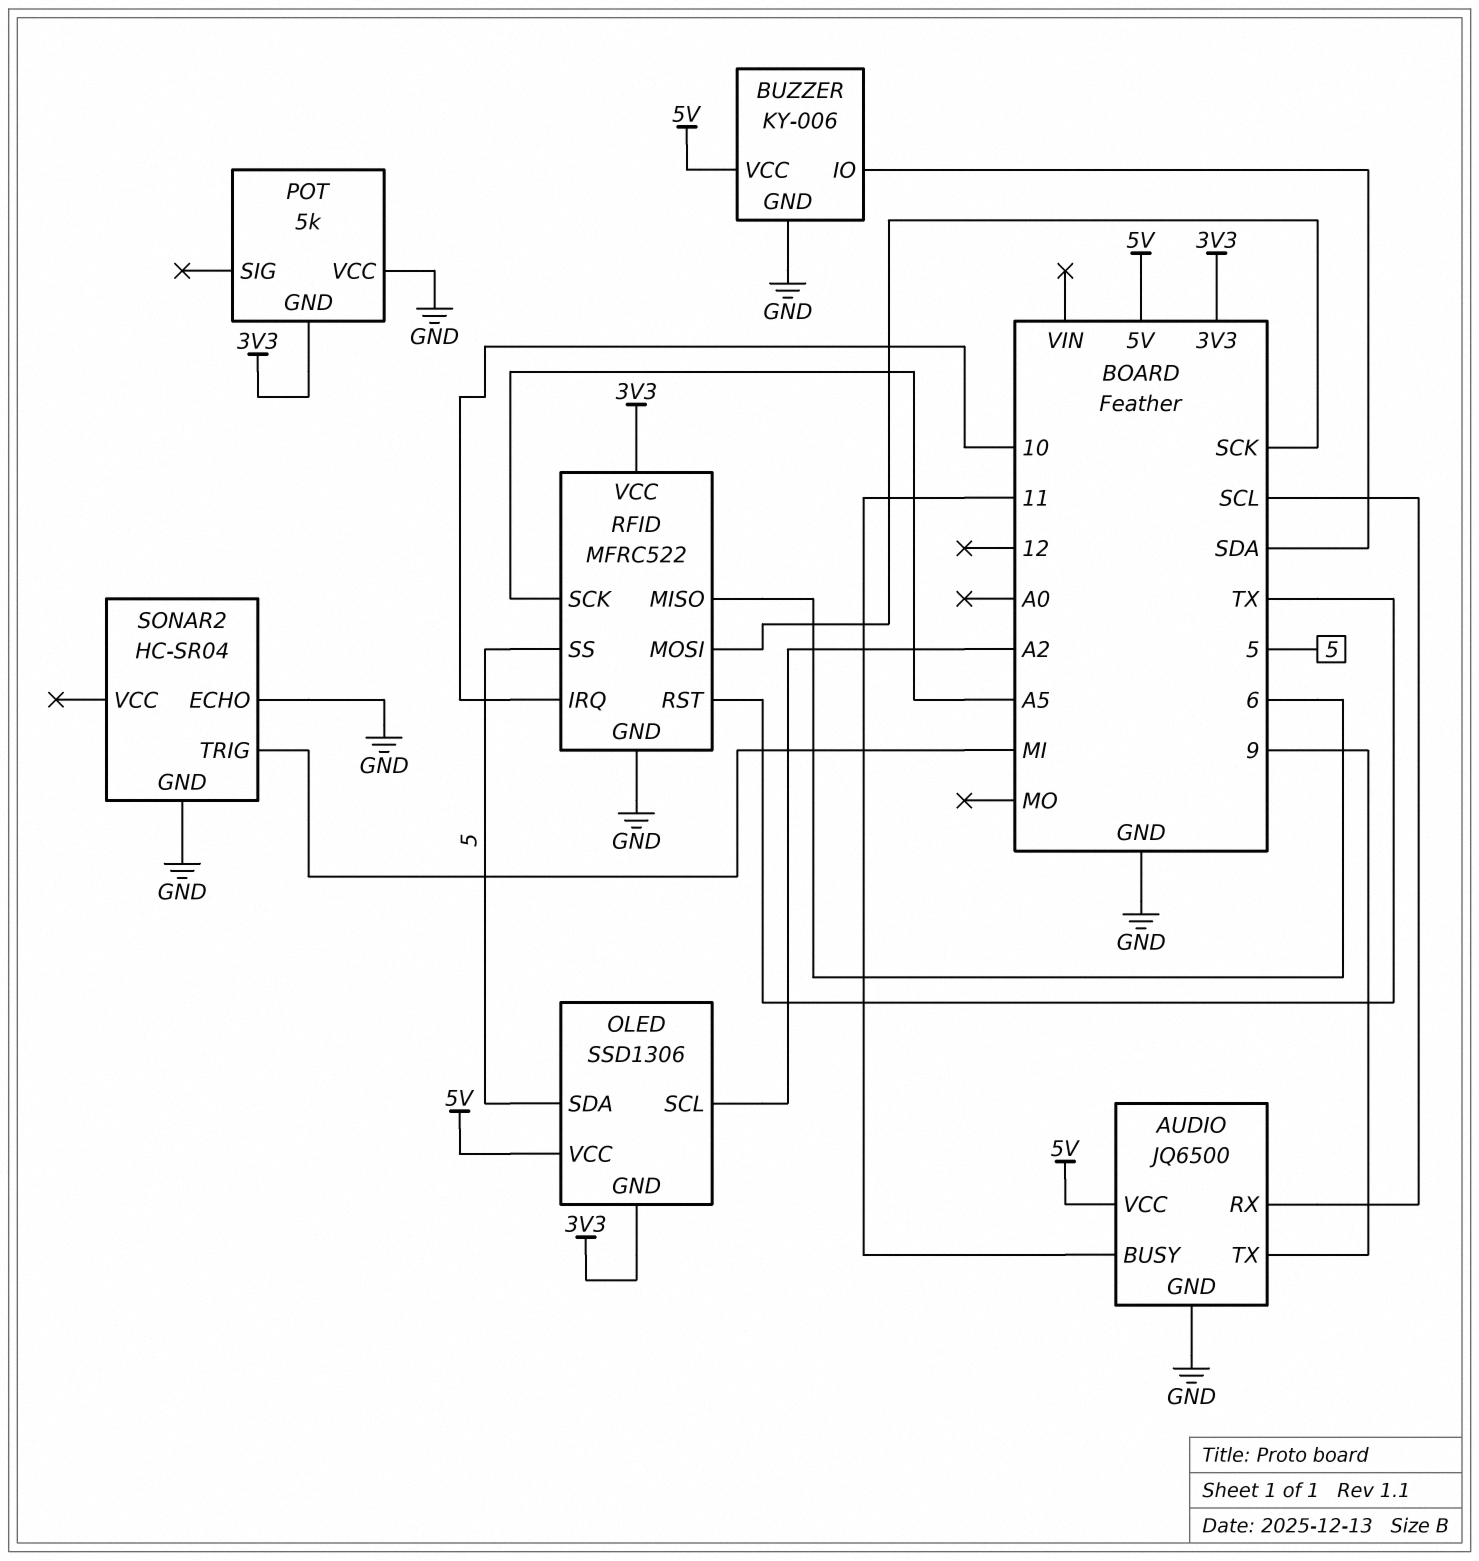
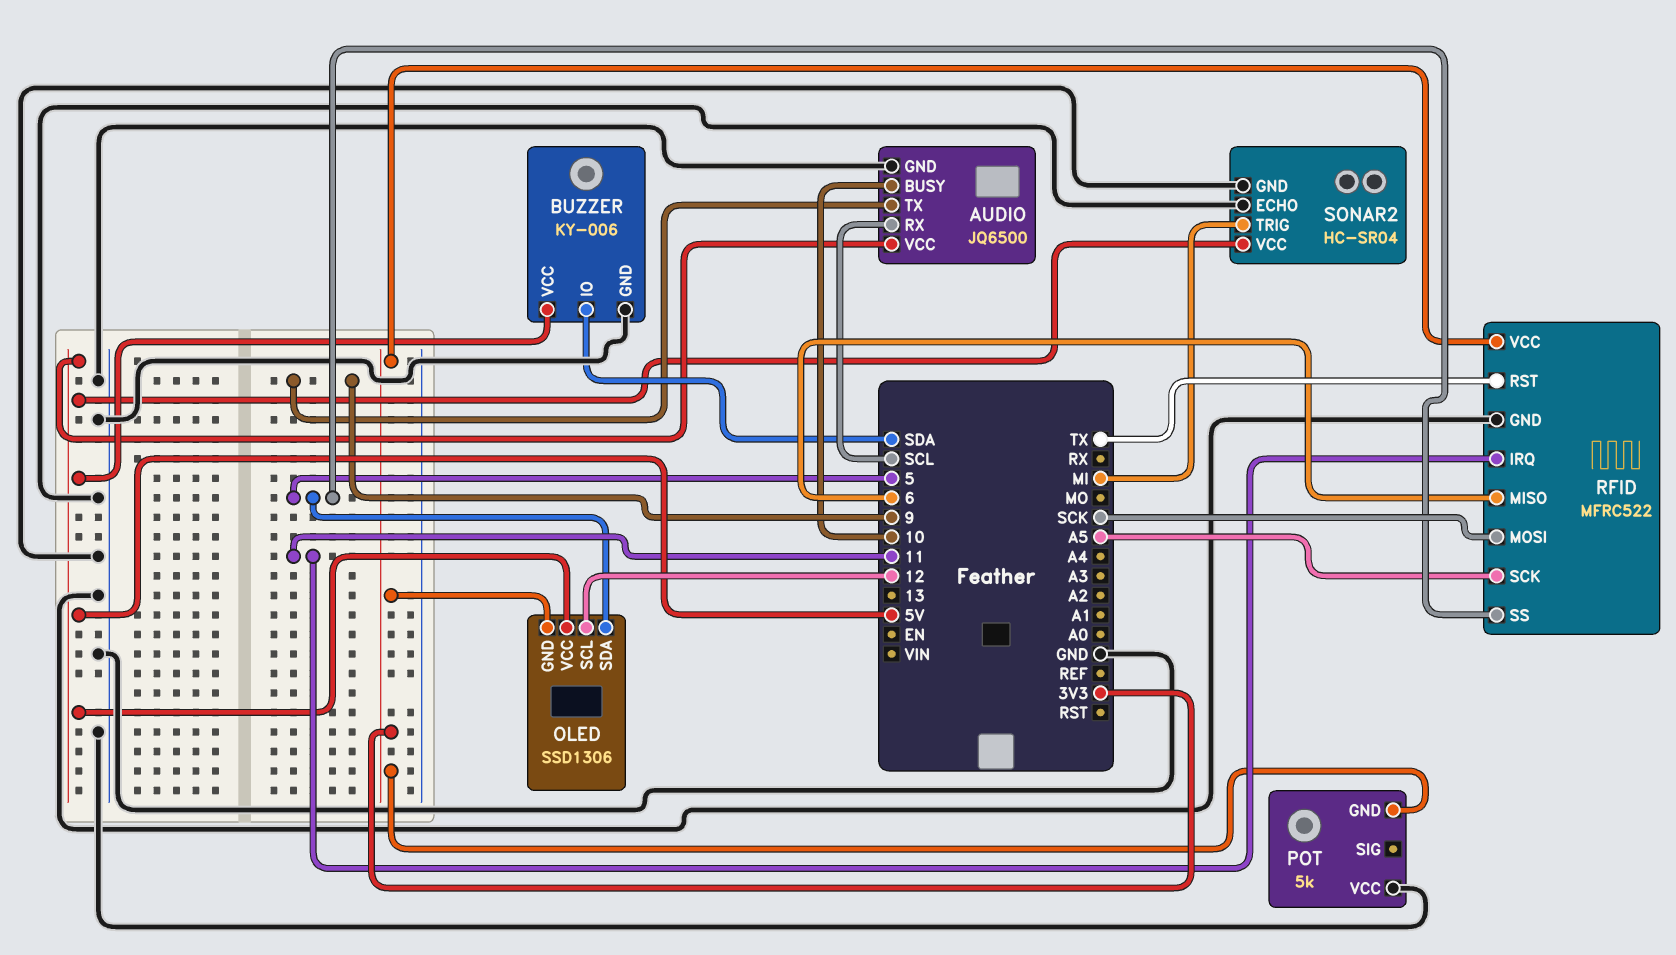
AUDIO pin BUSY: 11 -> 10
OLED pin SCL: A2 -> 12
RFID pin IRQ: 10 -> 11
SONAR2 pin VCC: none -> 5V

